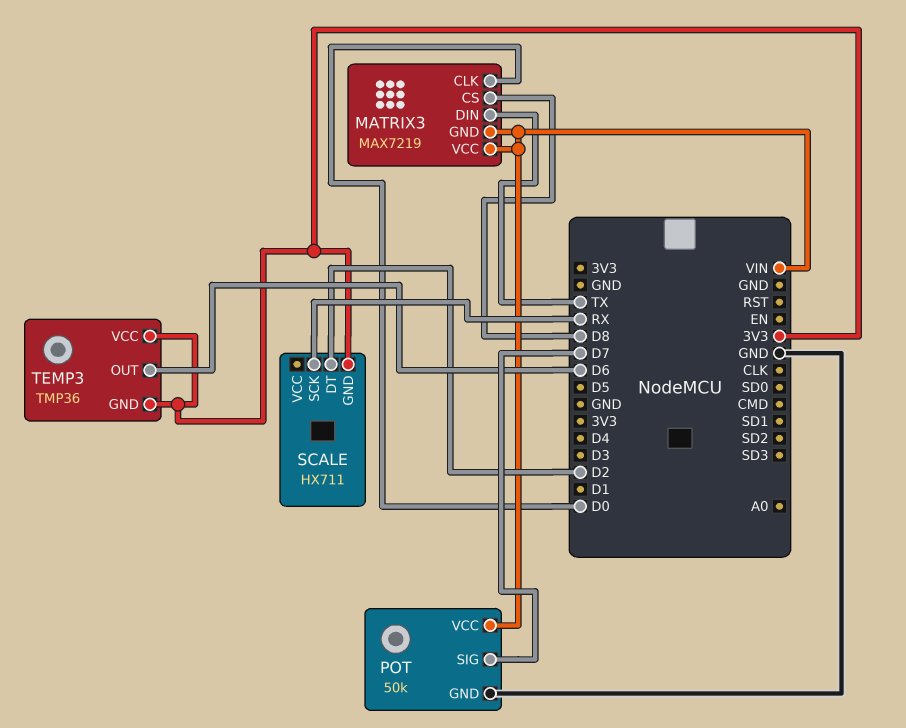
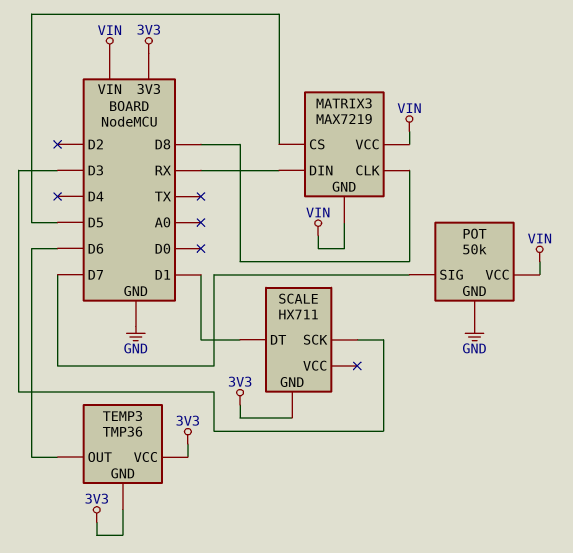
MATRIX3 pin CLK: D0 -> D8
MATRIX3 pin CS: D8 -> D5
MATRIX3 pin DIN: TX -> RX
SCALE pin DT: D2 -> D1
SCALE pin SCK: RX -> D3

